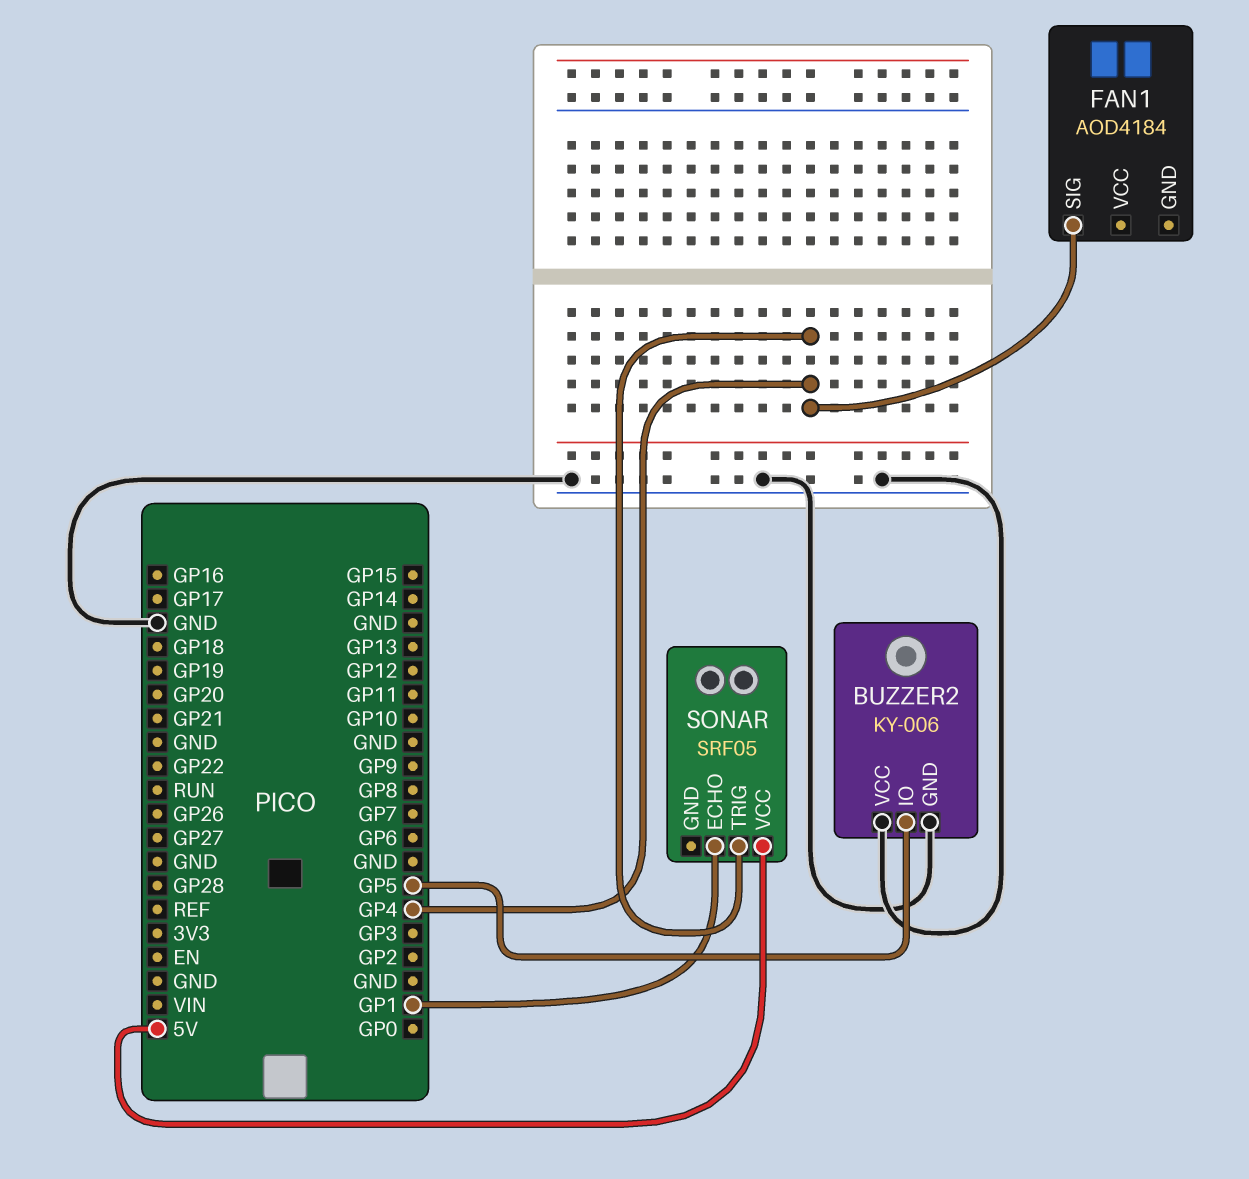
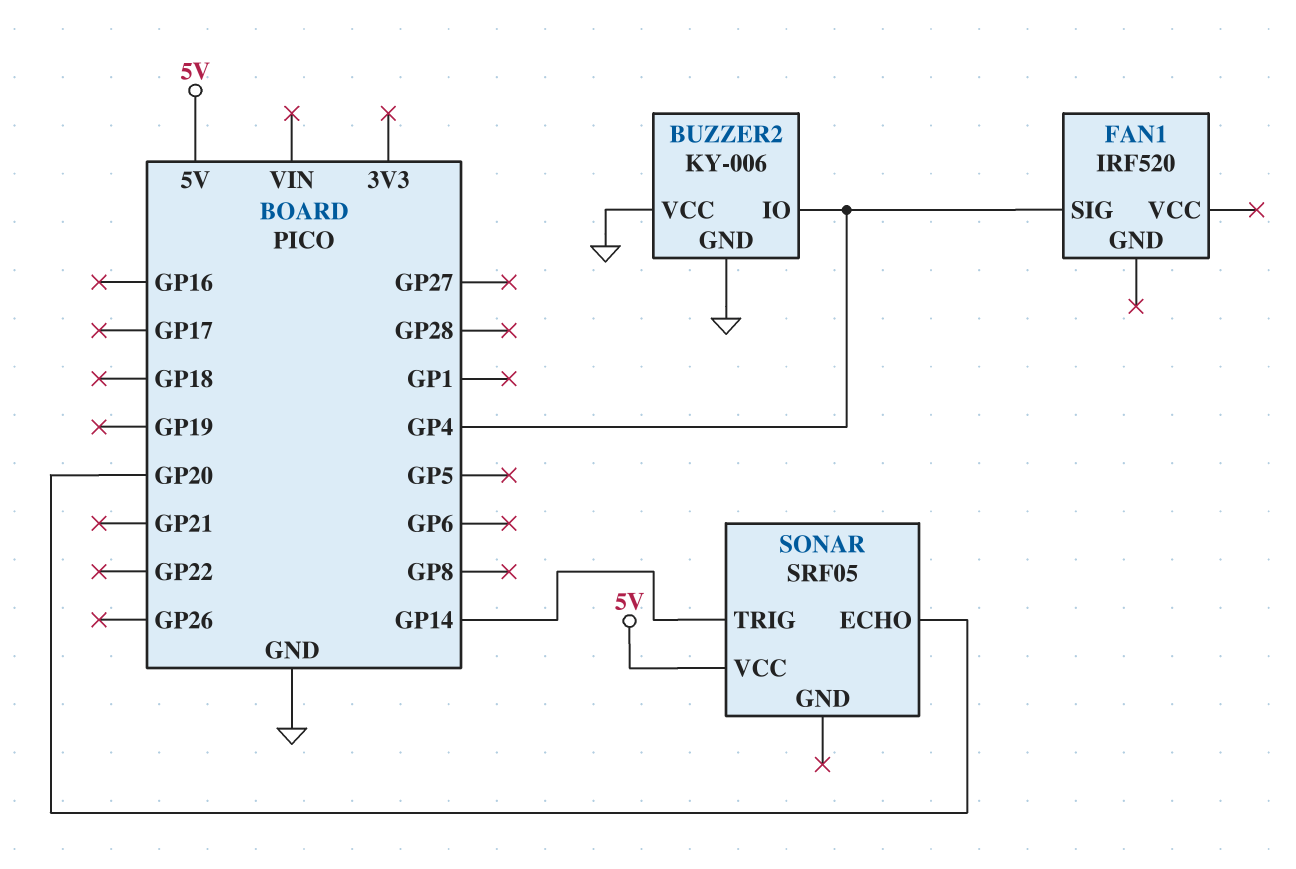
BUZZER2 pin IO: GP5 -> GP4
FAN1: AOD4184 -> IRF520
SONAR pin ECHO: GP1 -> GP20
SONAR pin TRIG: GP4 -> GP14

